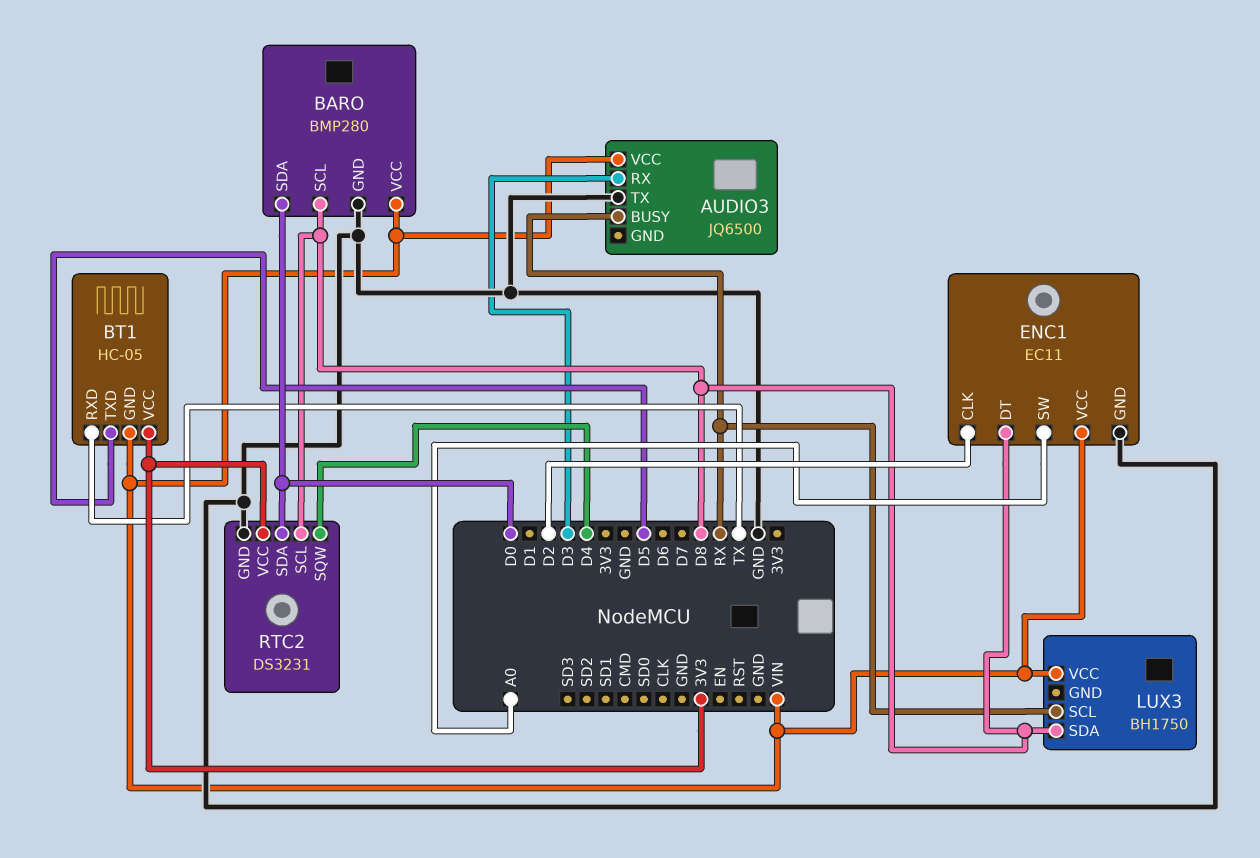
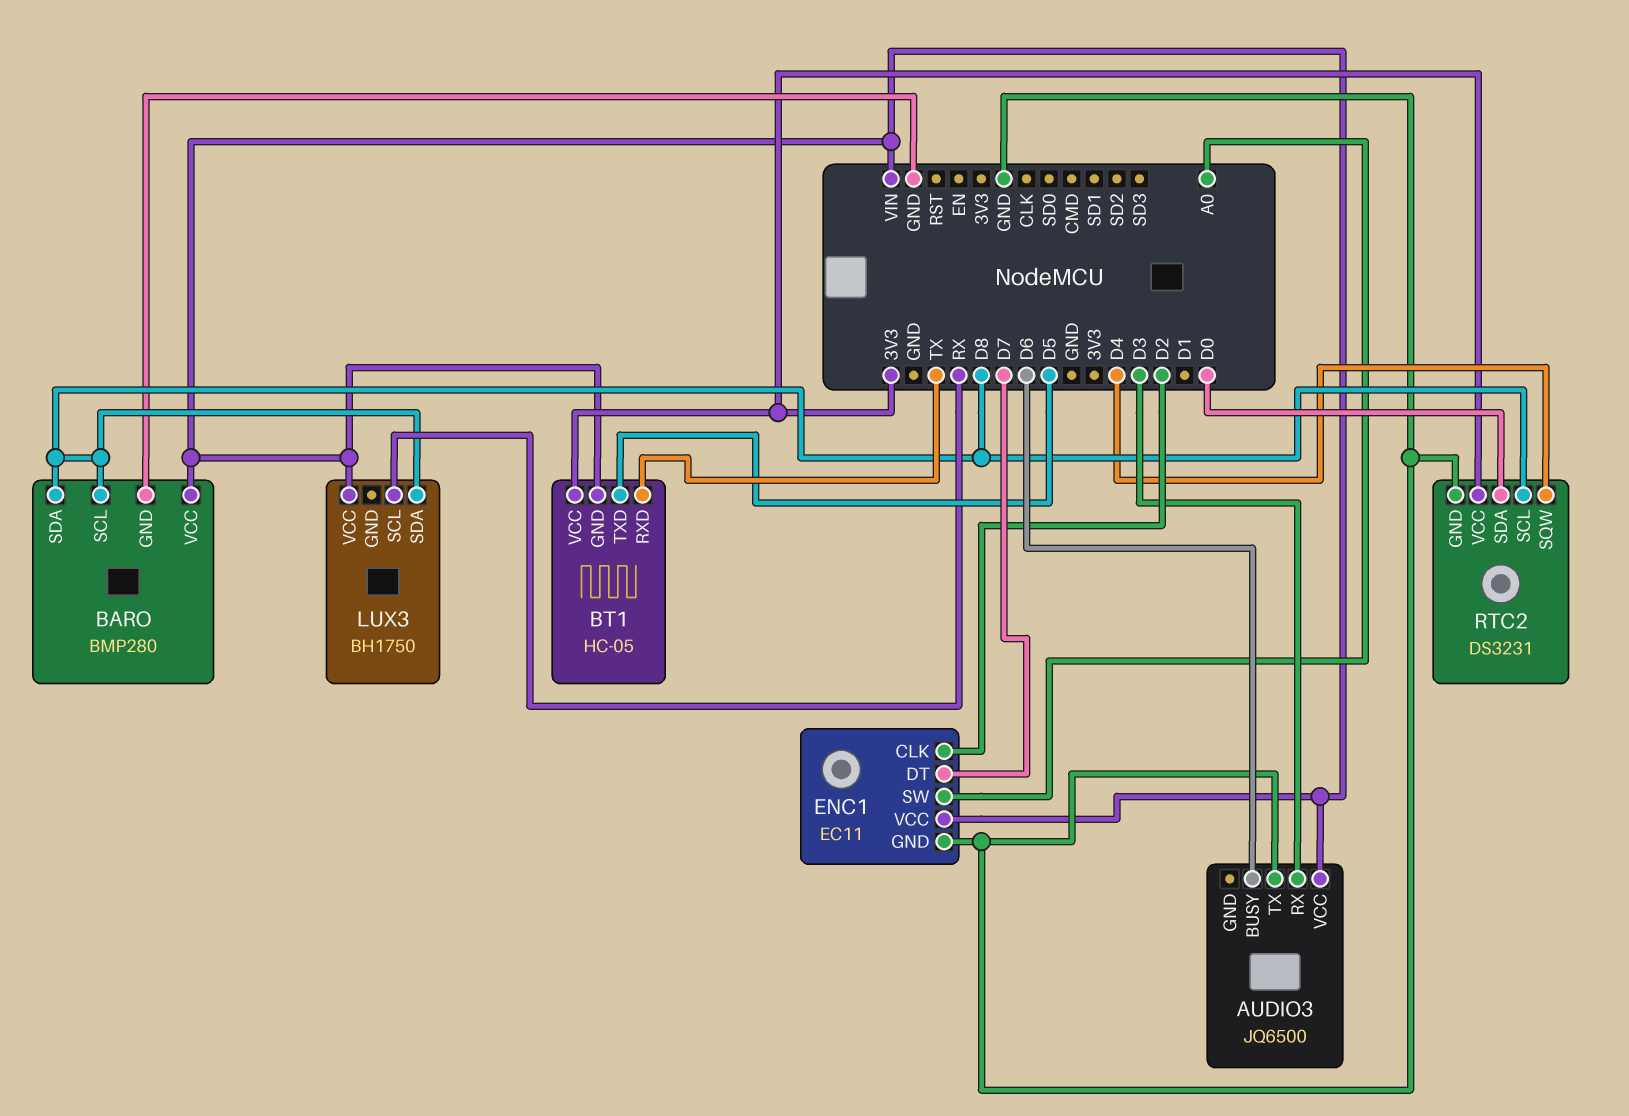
AUDIO3 pin BUSY: RX -> D6
BARO pin SDA: D0 -> D8
ENC1 pin DT: D8 -> D7

